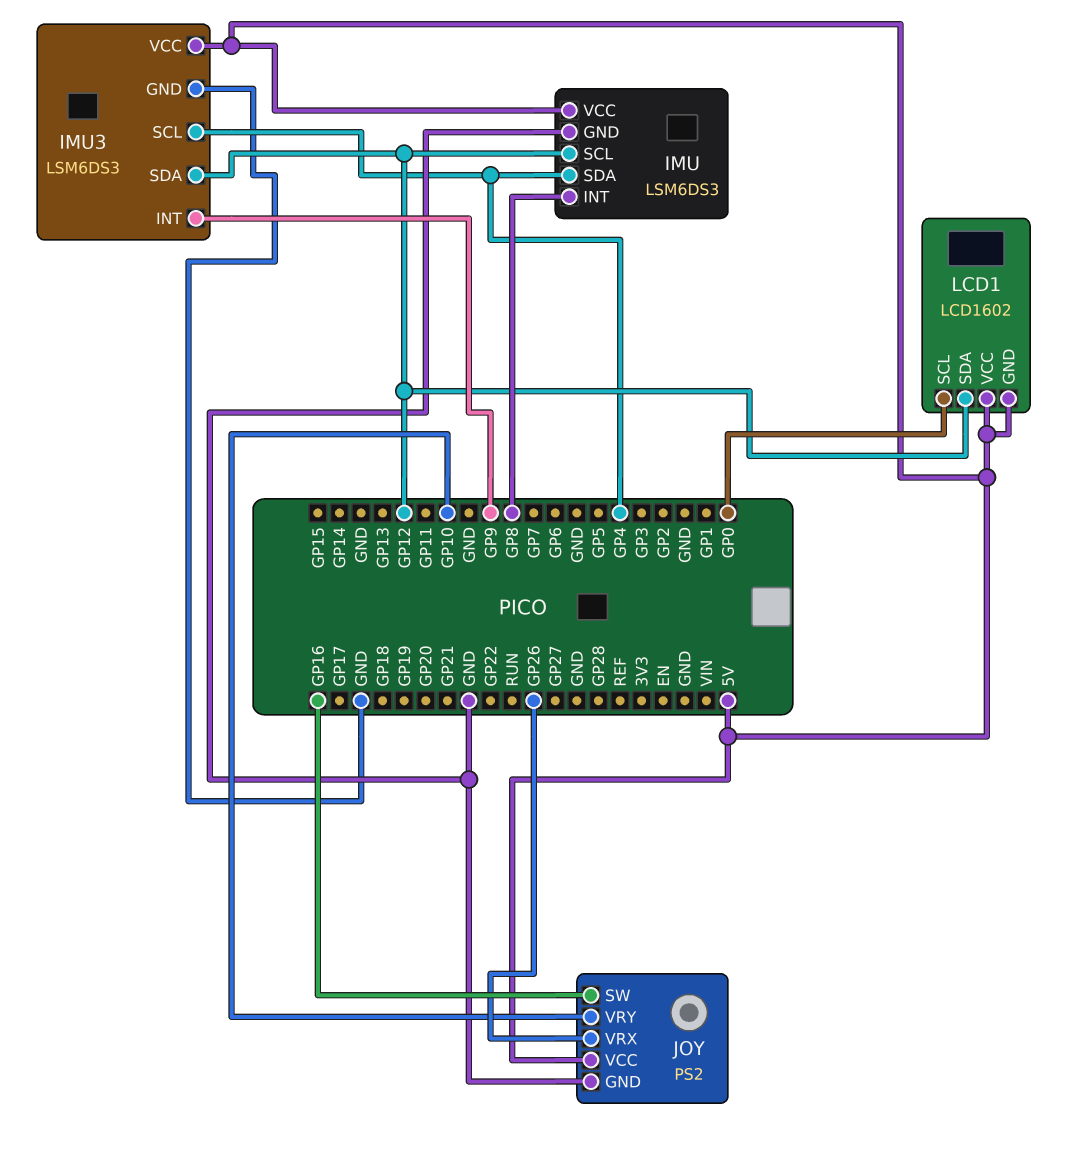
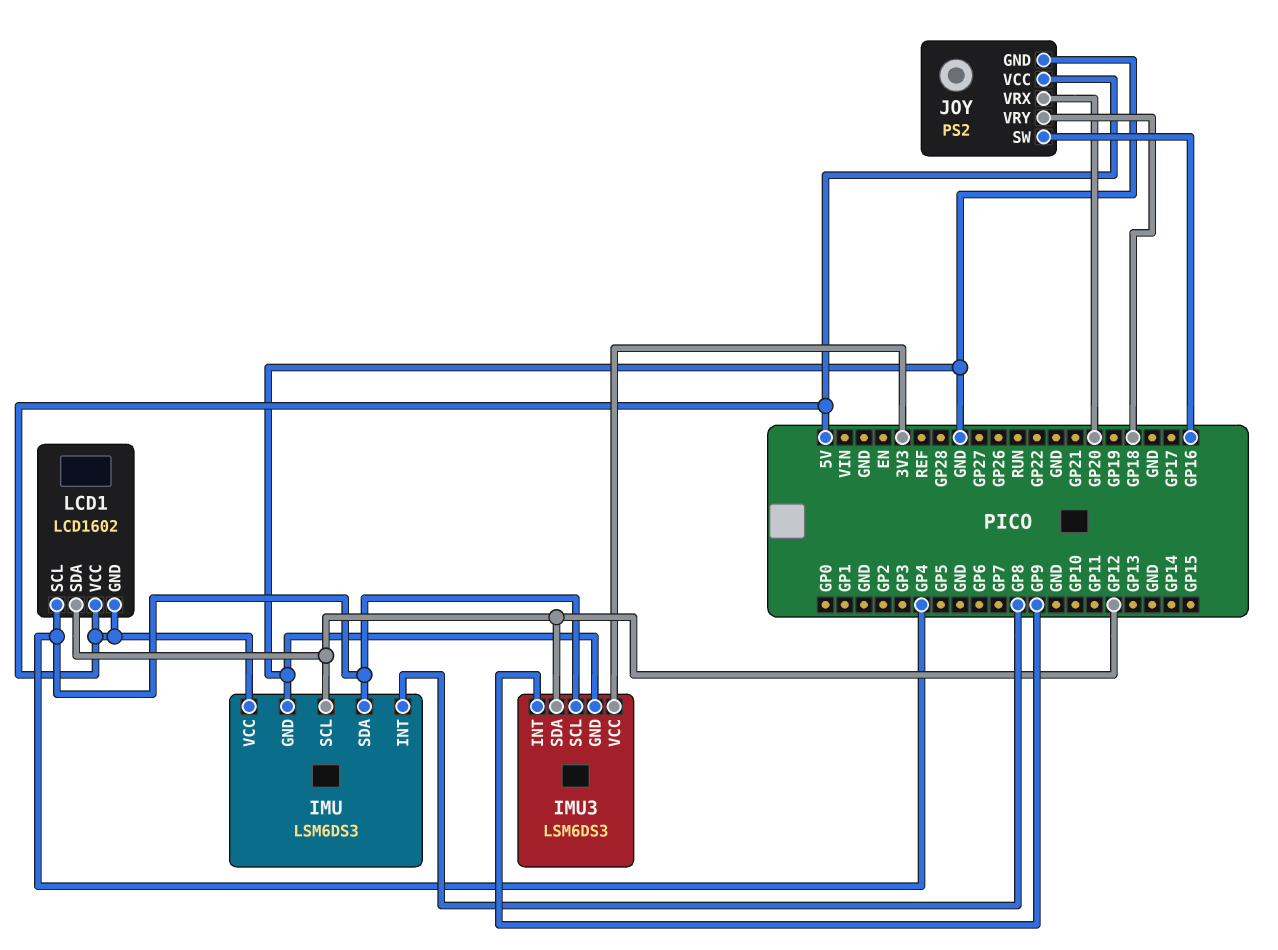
IMU3 pin VCC: 5V -> 3V3
JOY pin VRX: GP26 -> GP20
JOY pin VRY: GP10 -> GP18
LCD1 pin SCL: GP0 -> GP4

